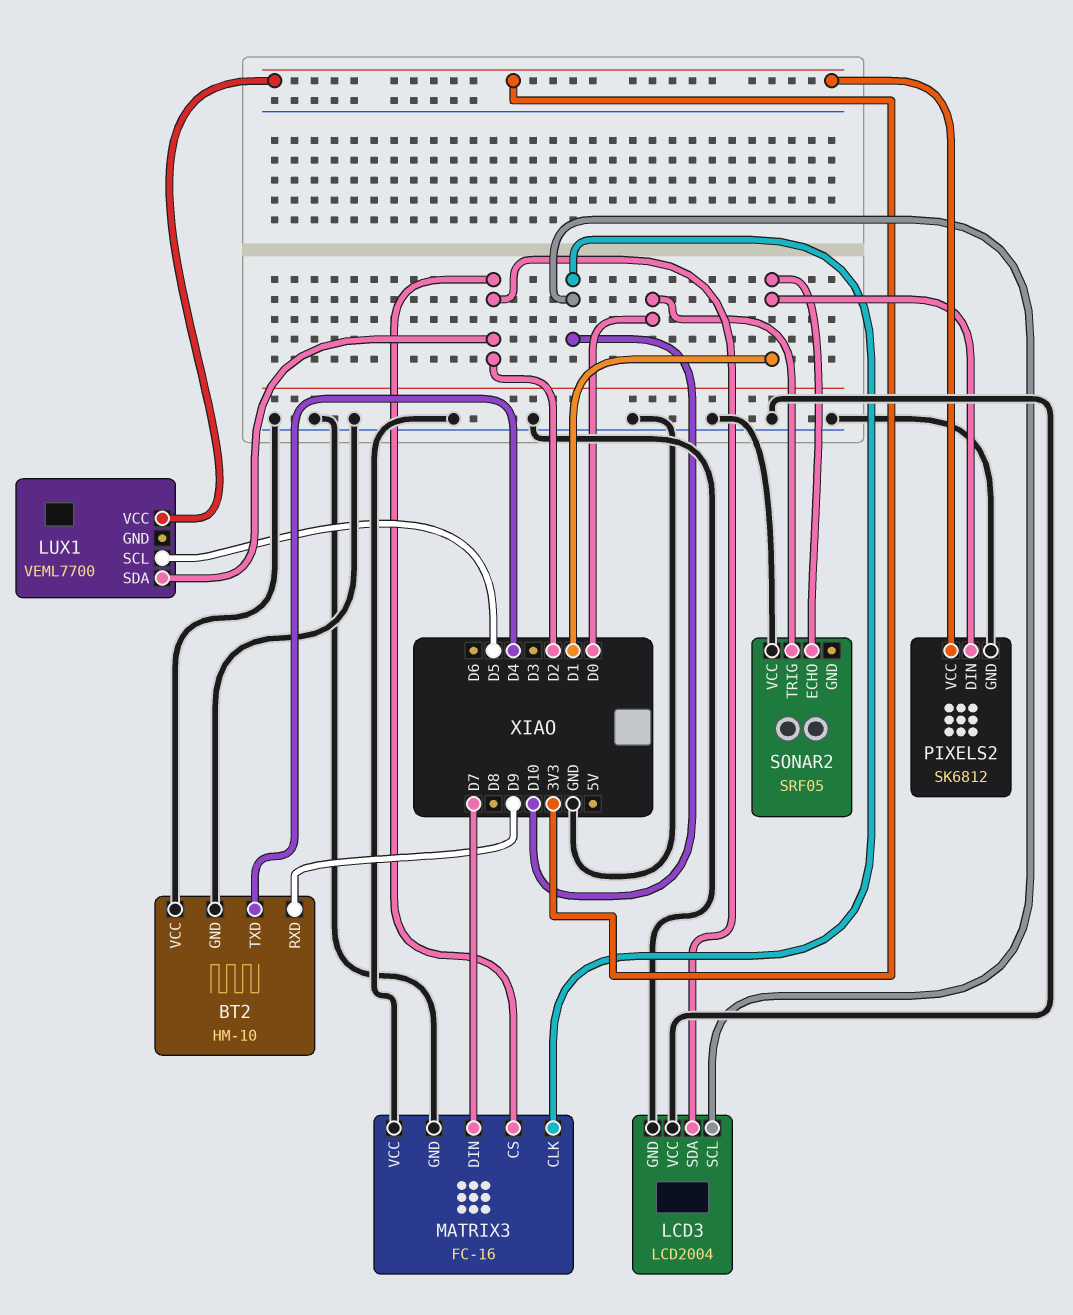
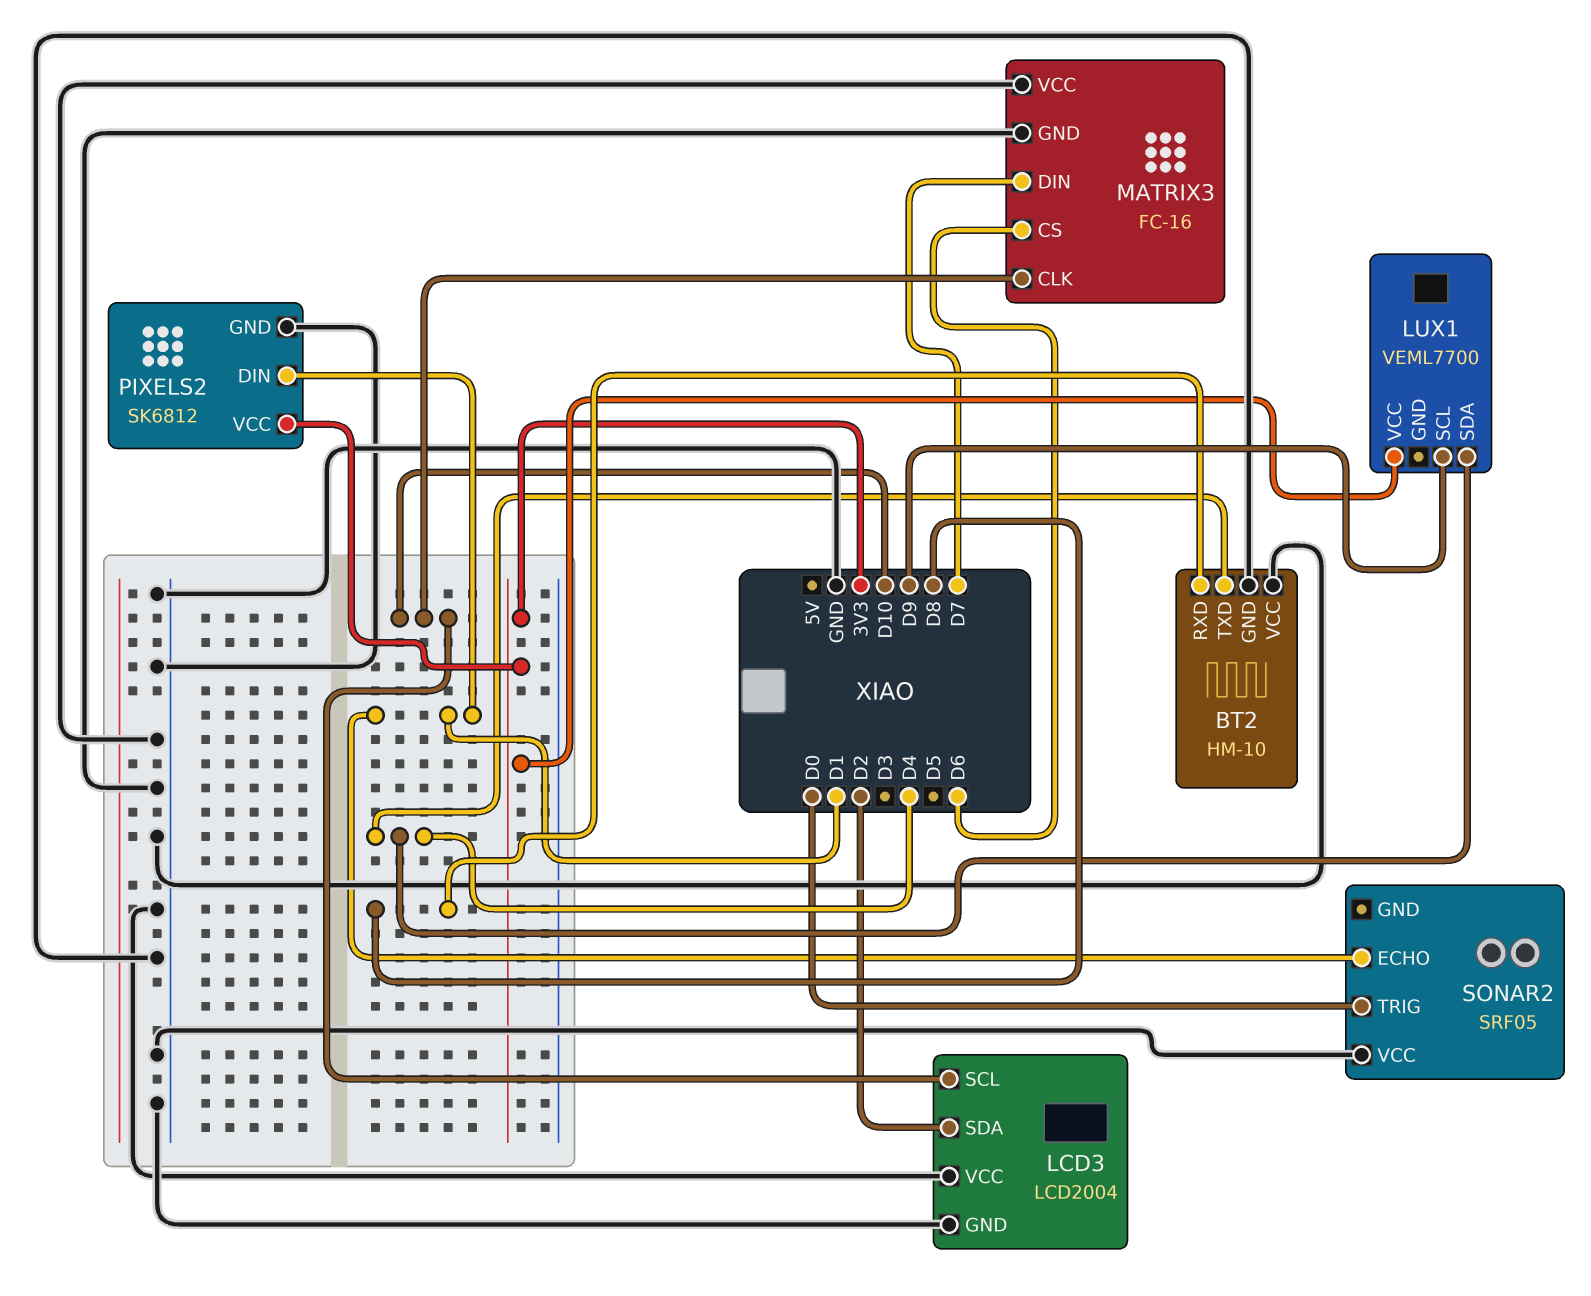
BT2 pin RXD: D9 -> D8
LUX1 pin SCL: D5 -> D9
LUX1 pin SDA: D2 -> D4
MATRIX3 pin CS: D2 -> D6

